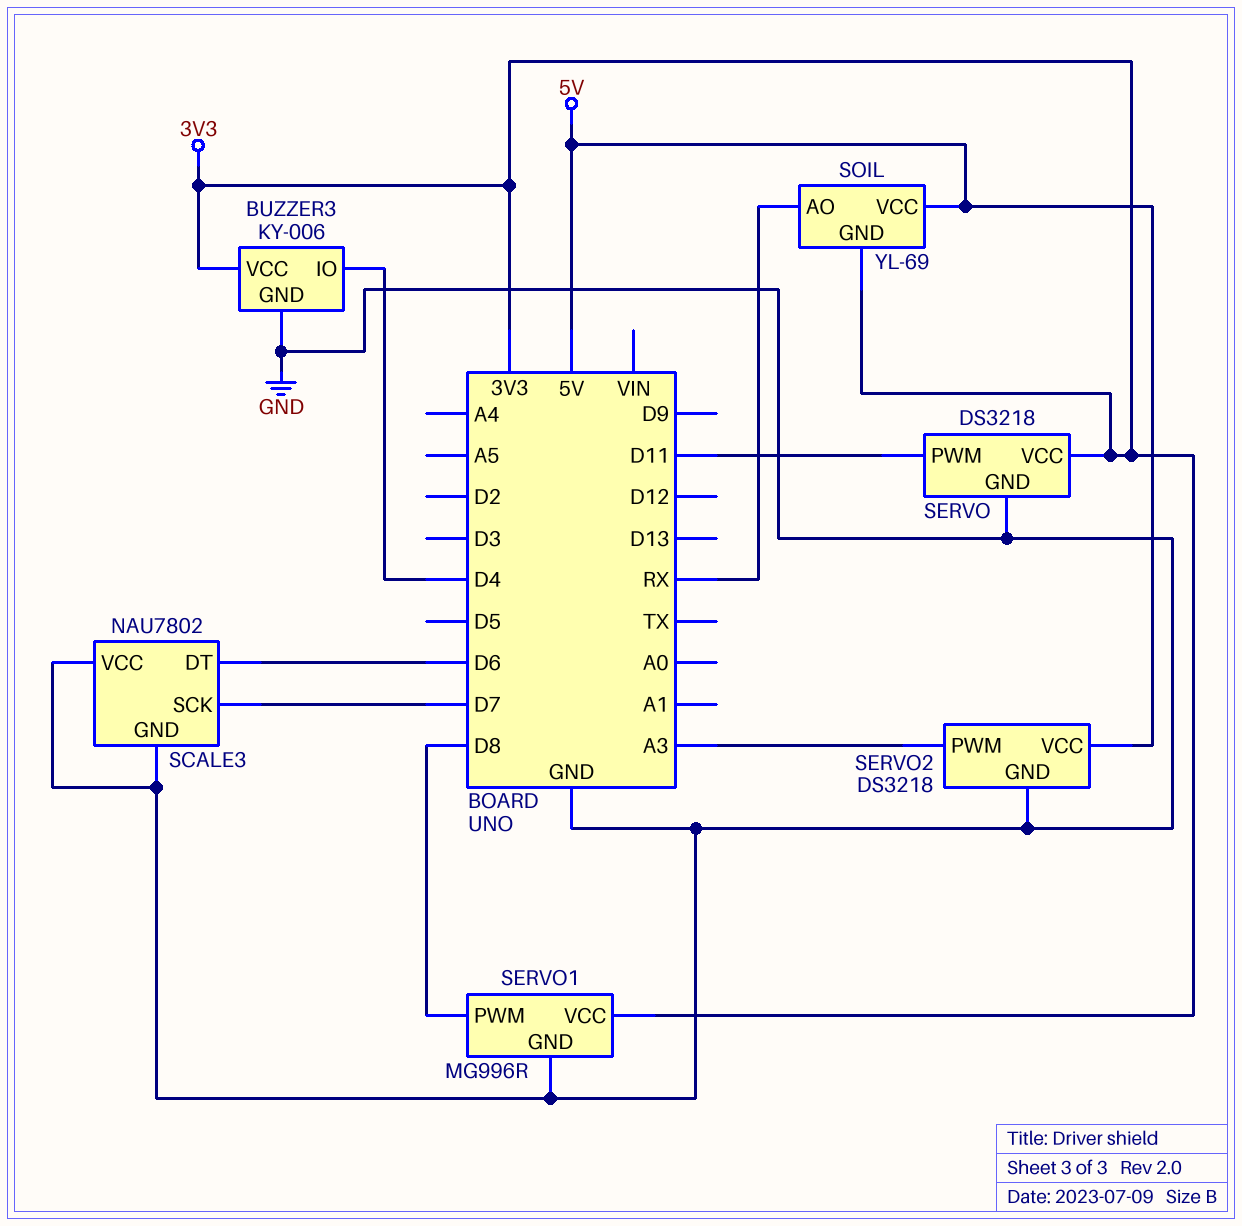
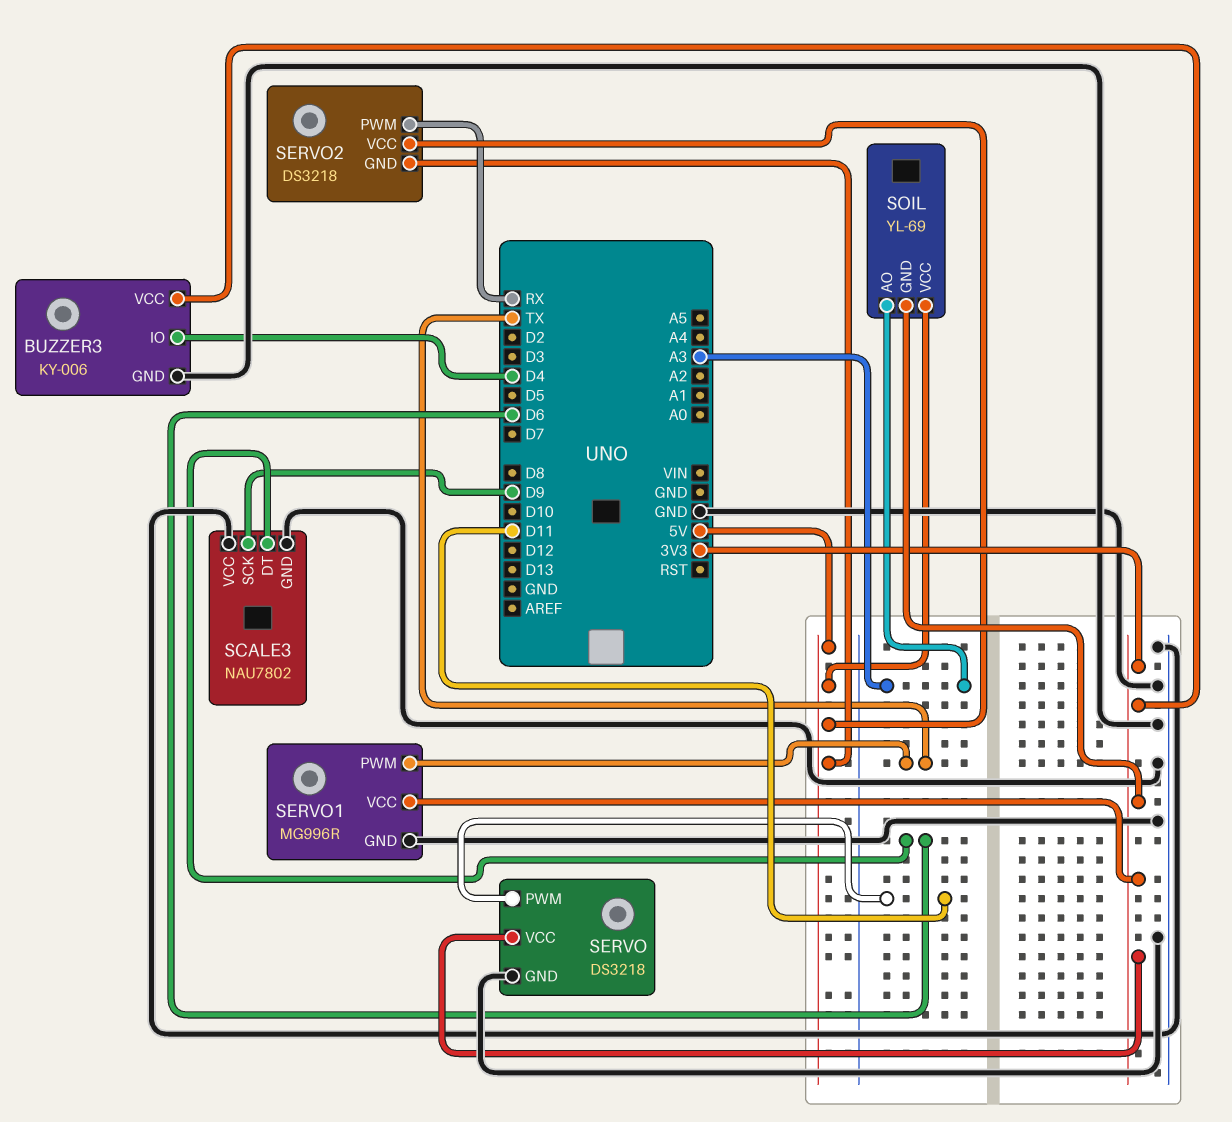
SCALE3 pin SCK: D7 -> D9
SERVO1 pin PWM: D8 -> TX
SERVO2 pin GND: GND -> 5V
SERVO2 pin PWM: A3 -> RX
SOIL pin AO: RX -> A3

